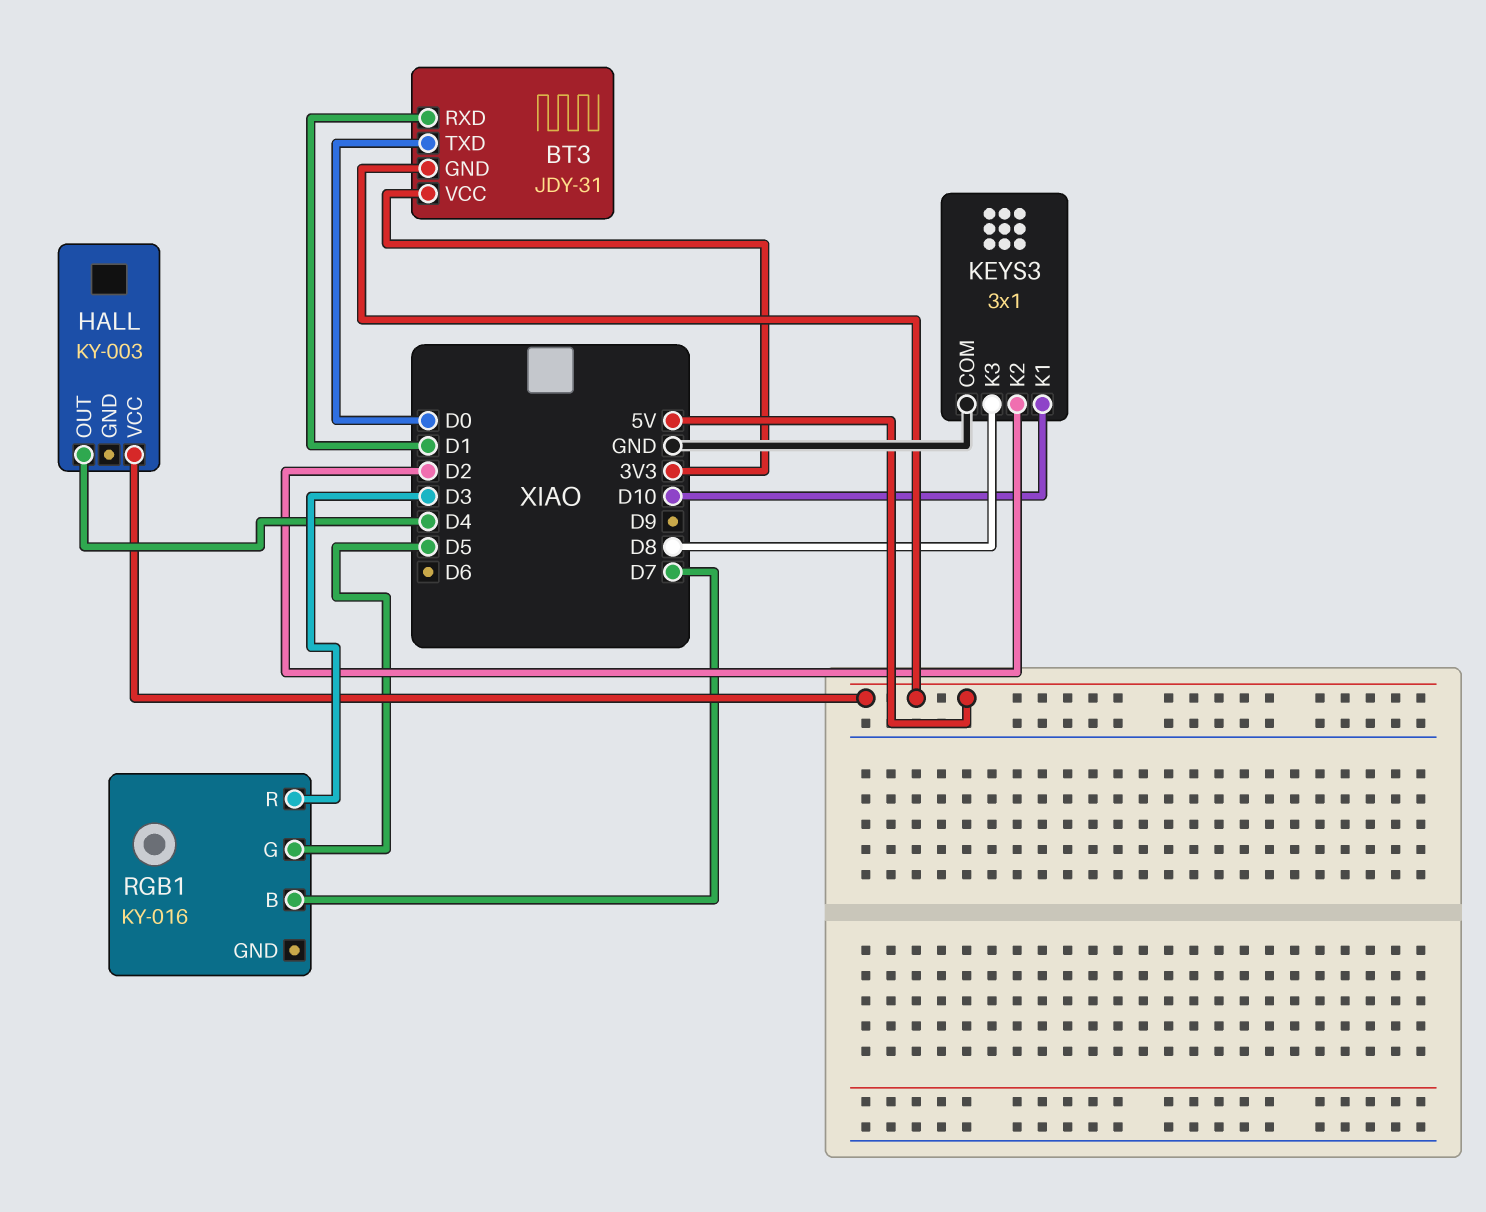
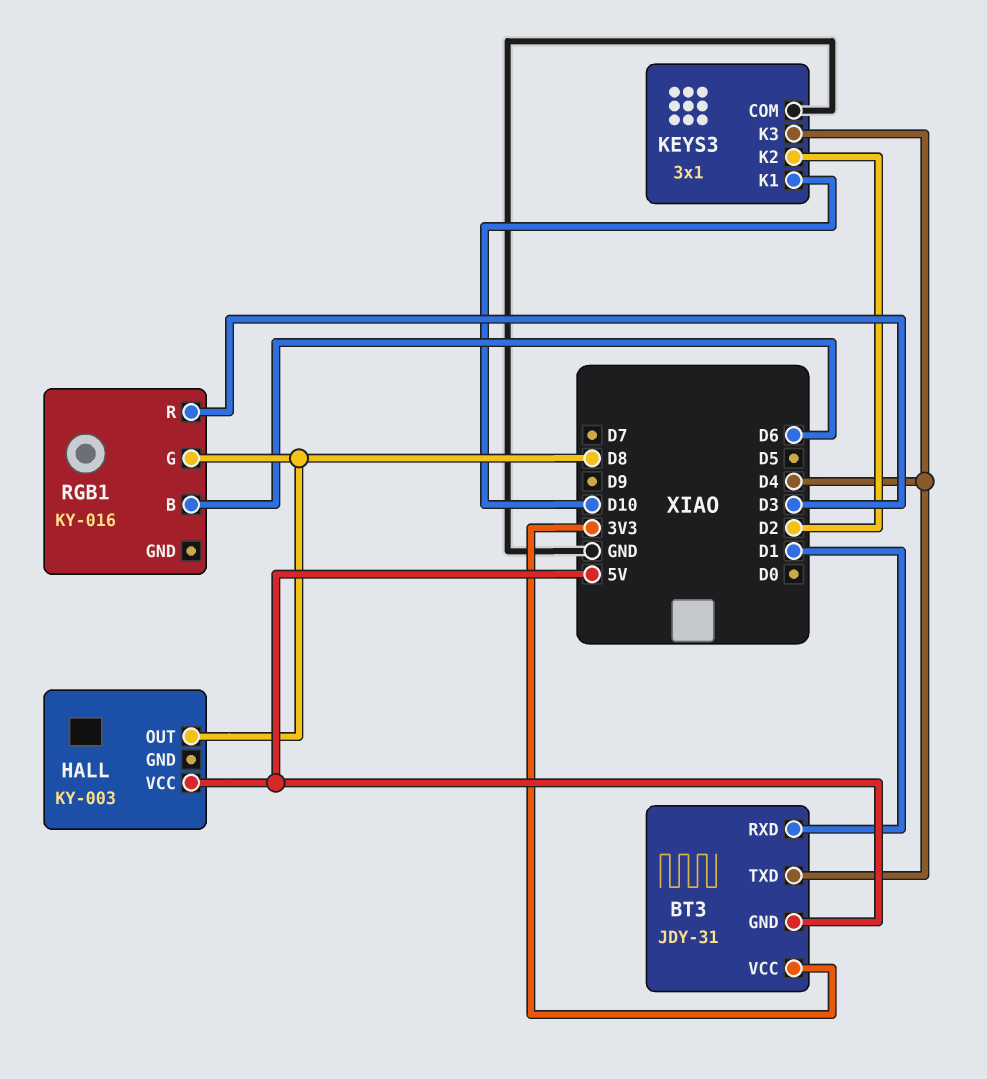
BT3 pin TXD: D0 -> D4
HALL pin OUT: D4 -> D8
KEYS3 pin K3: D8 -> D4
RGB1 pin B: D7 -> D6
RGB1 pin G: D5 -> D8

